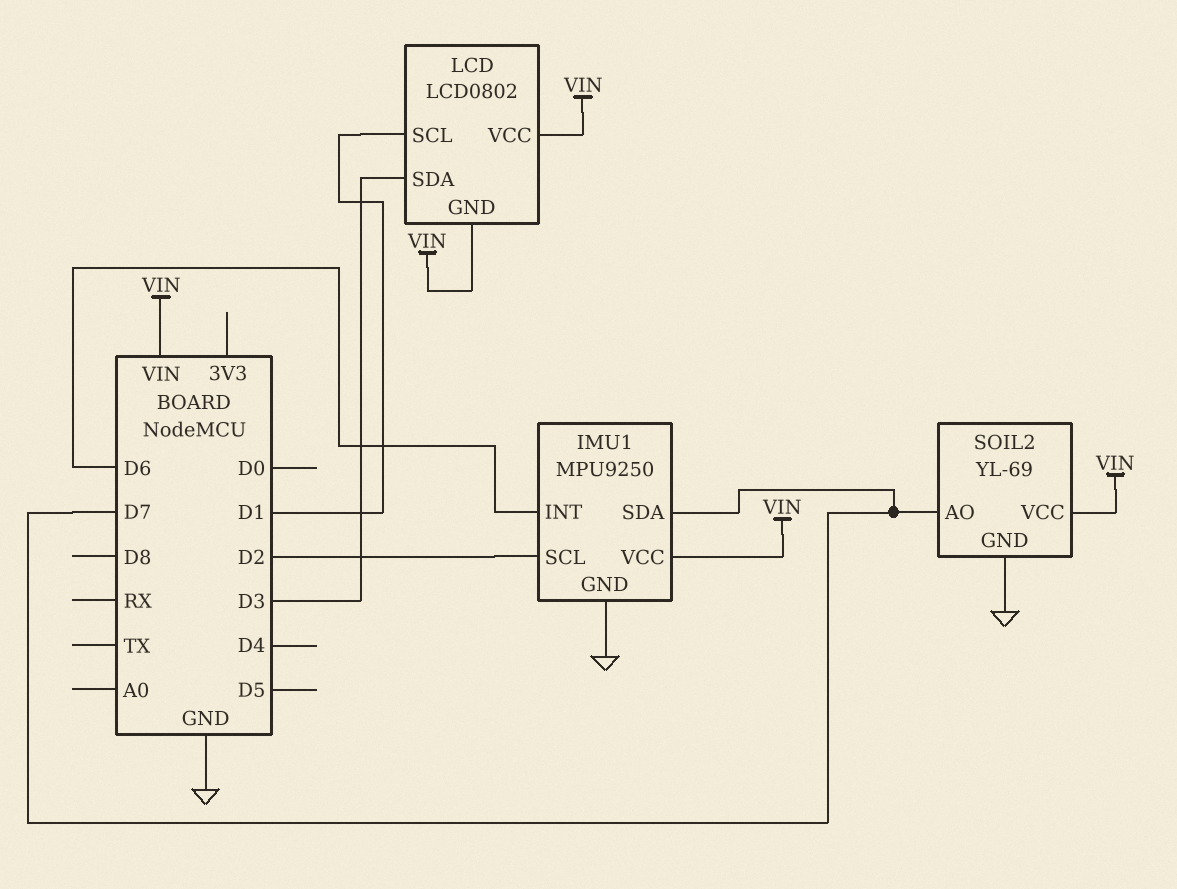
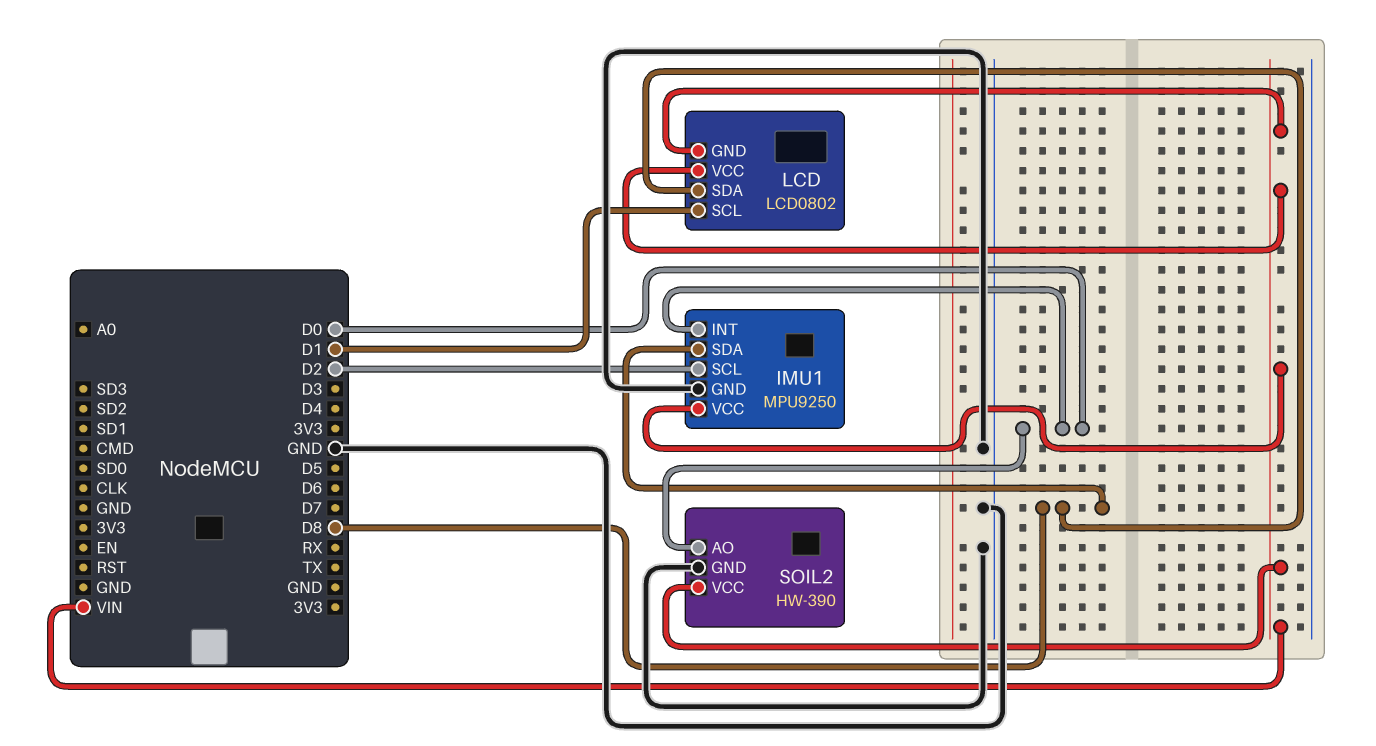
IMU1 pin INT: D6 -> D0
IMU1 pin SDA: D7 -> D8
LCD pin SDA: D3 -> D8
SOIL2: YL-69 -> HW-390
SOIL2 pin AO: D7 -> D0

